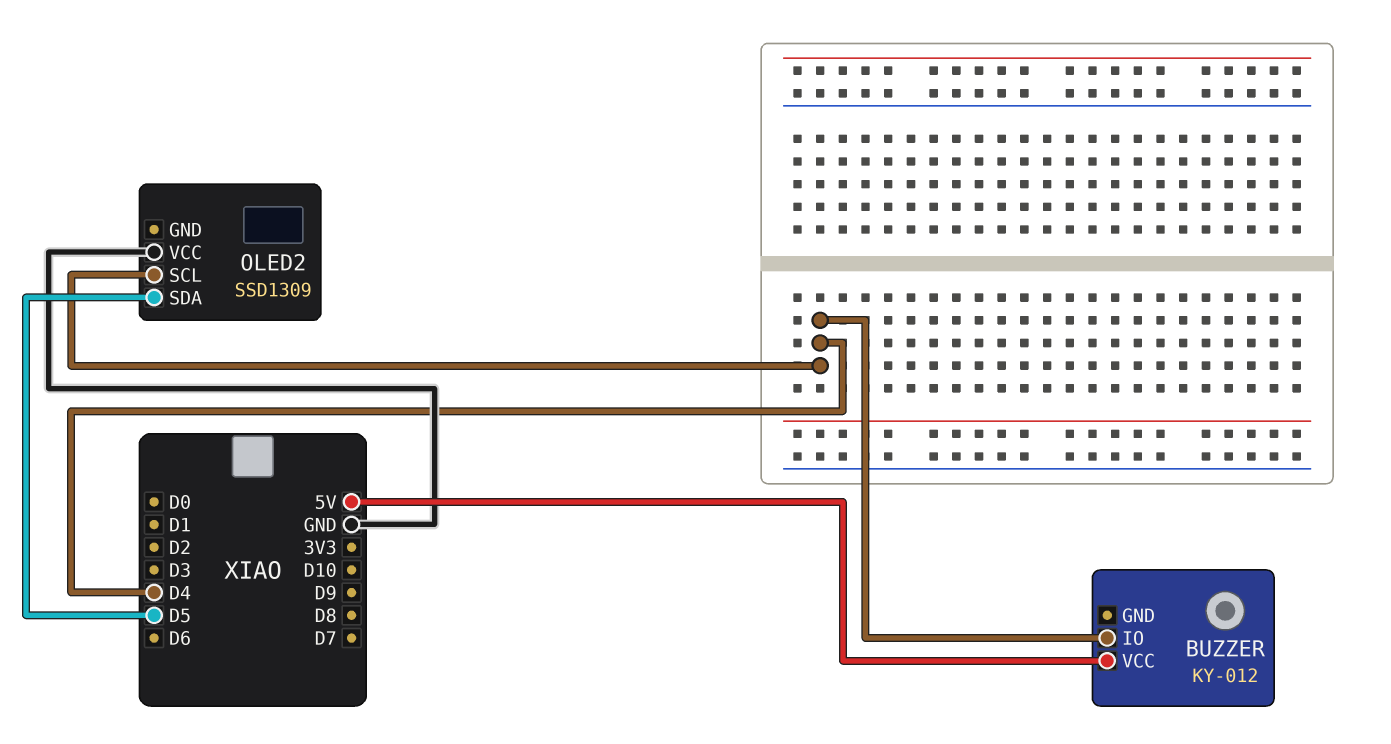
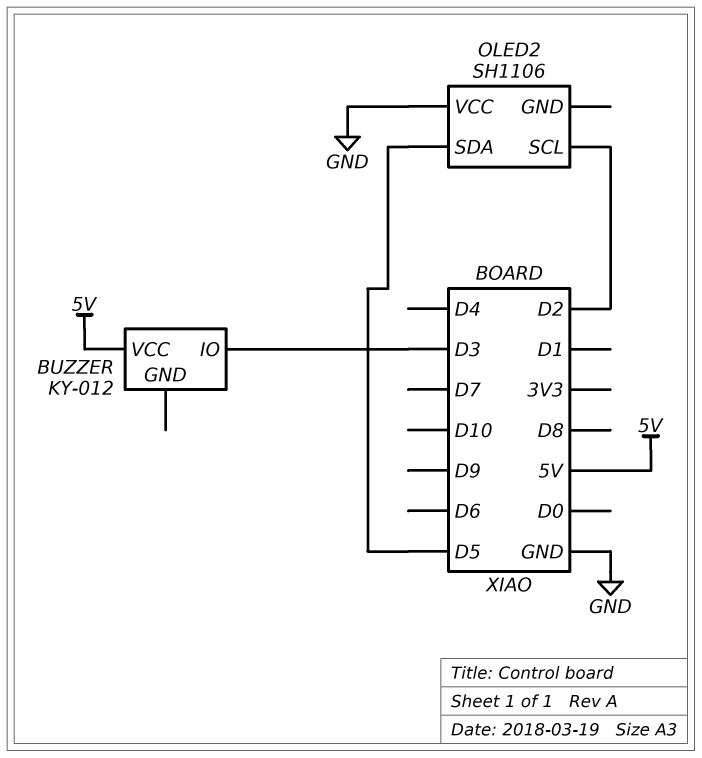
BUZZER pin IO: D4 -> D3
OLED2: SSD1309 -> SH1106
OLED2 pin SCL: D4 -> D2

